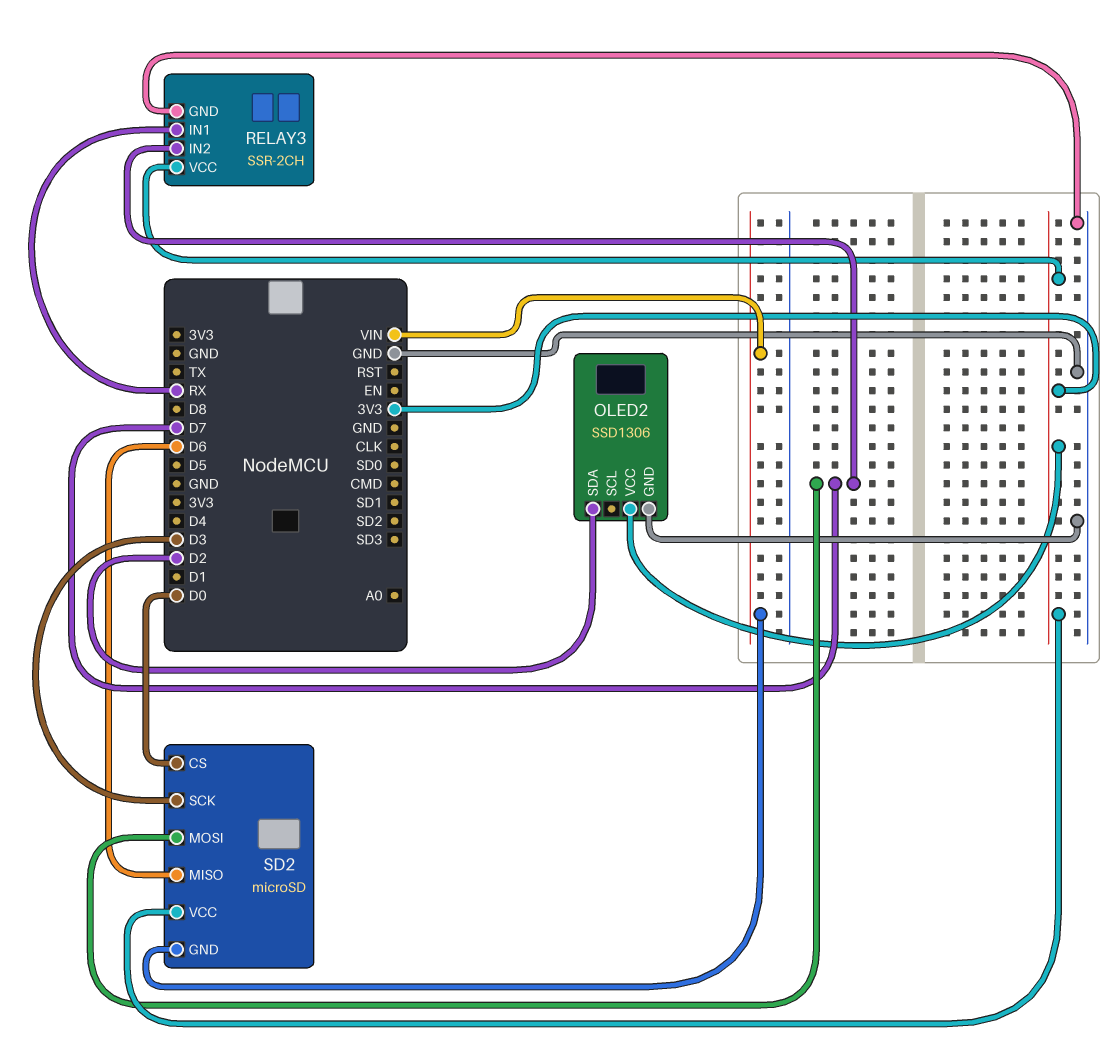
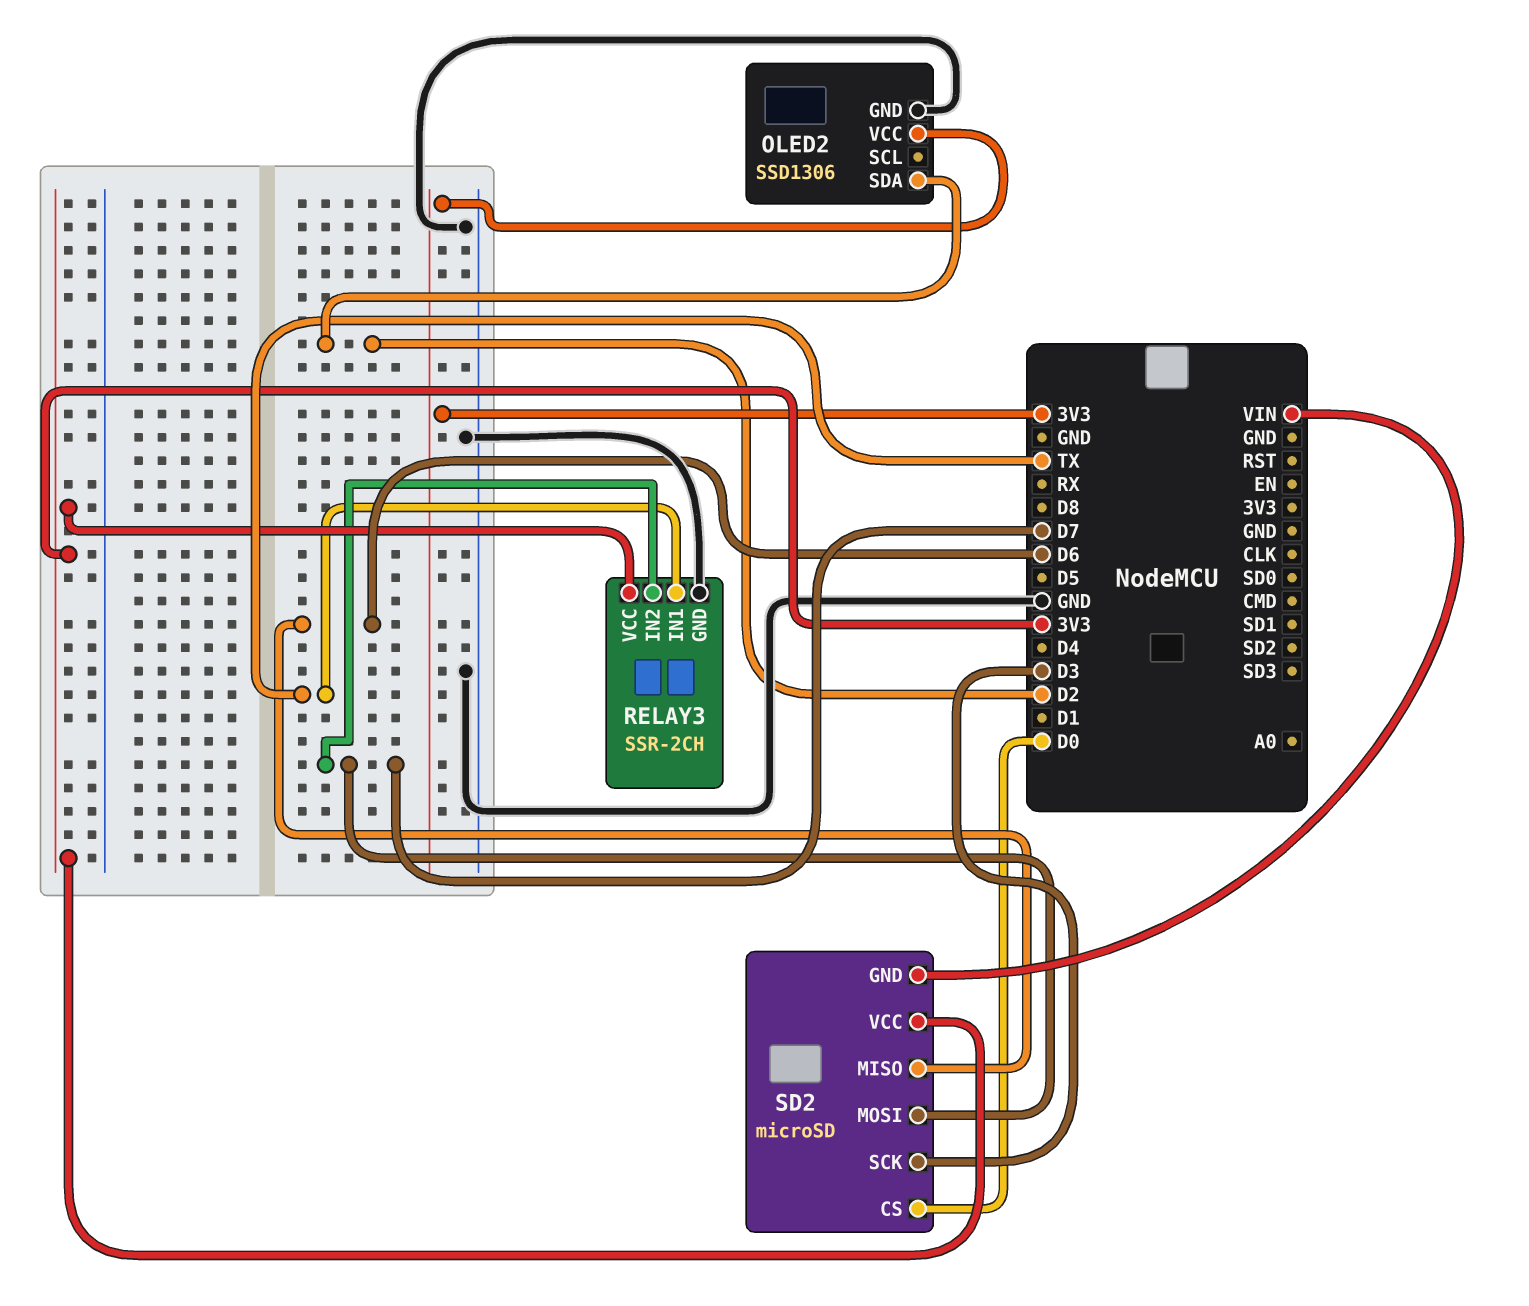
RELAY3 pin IN1: RX -> TX

